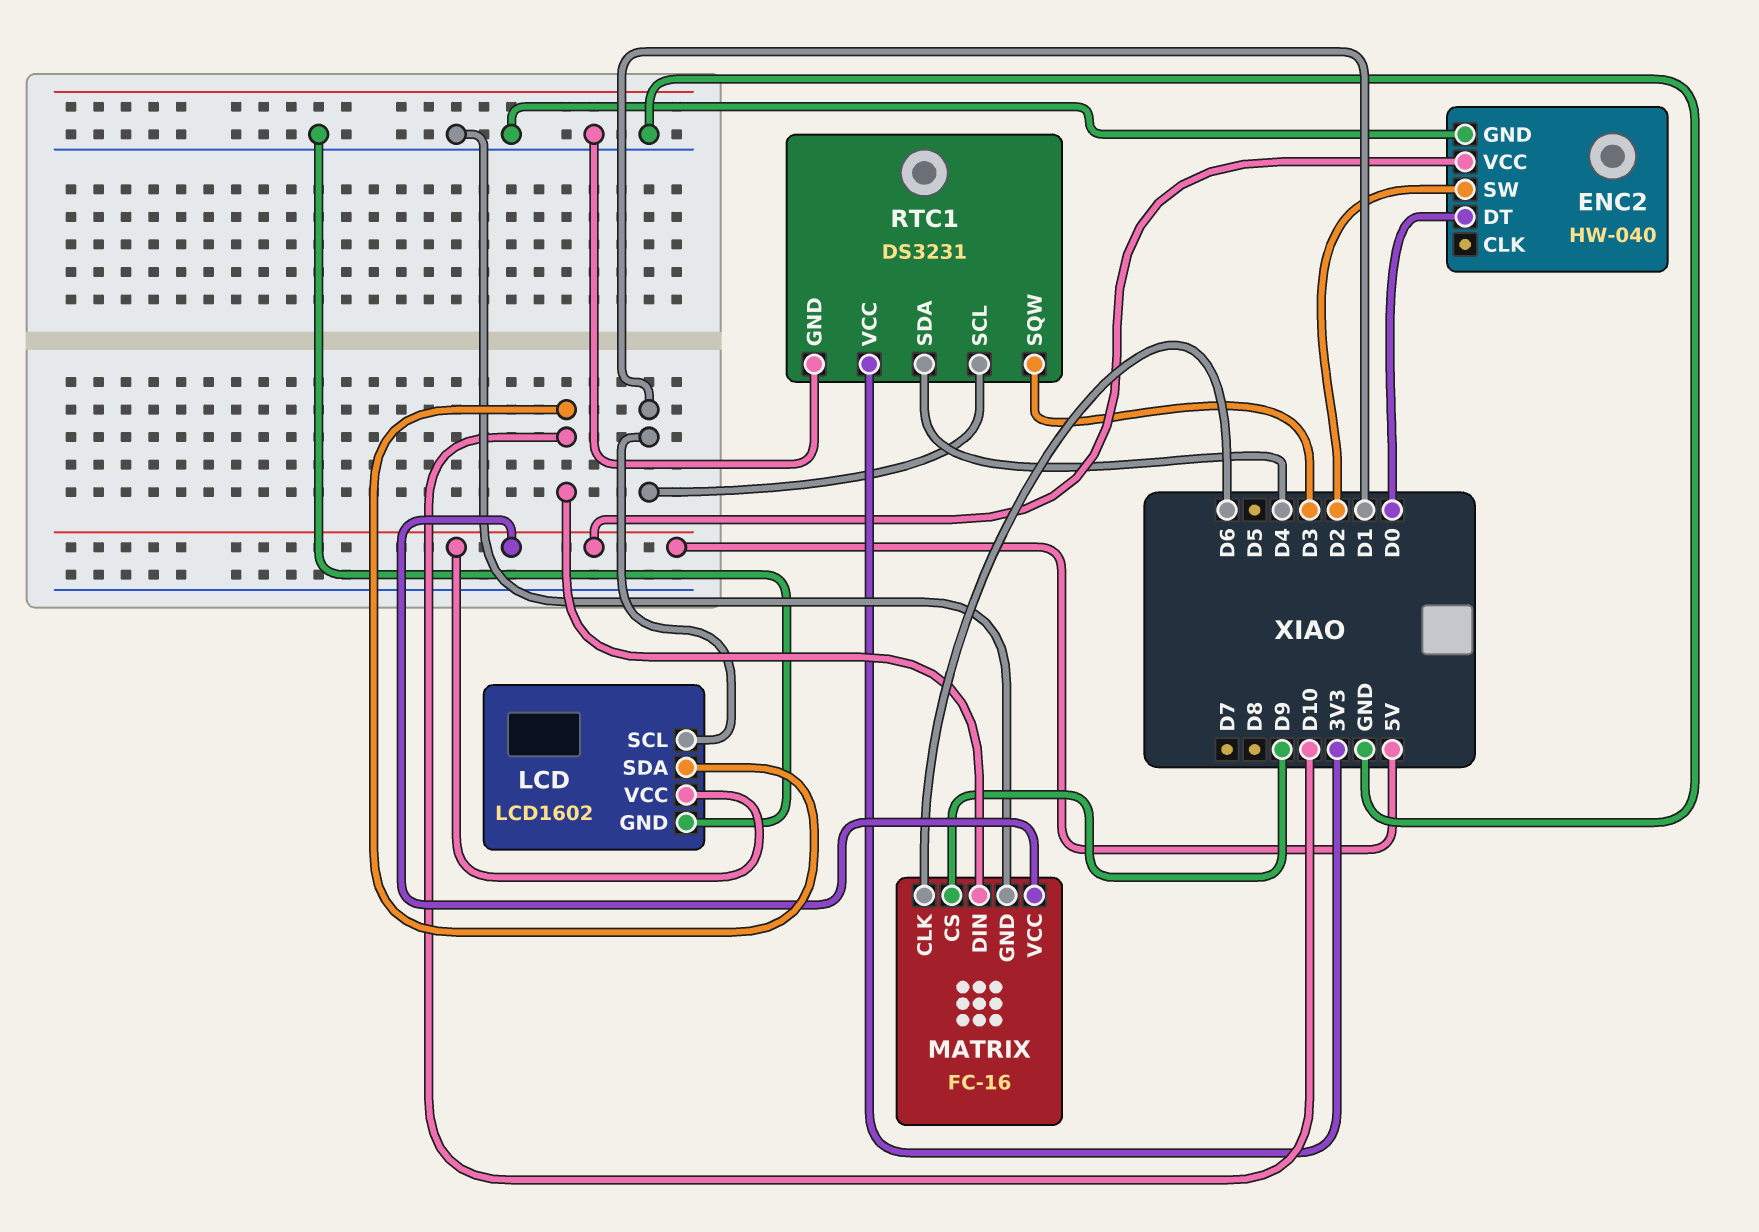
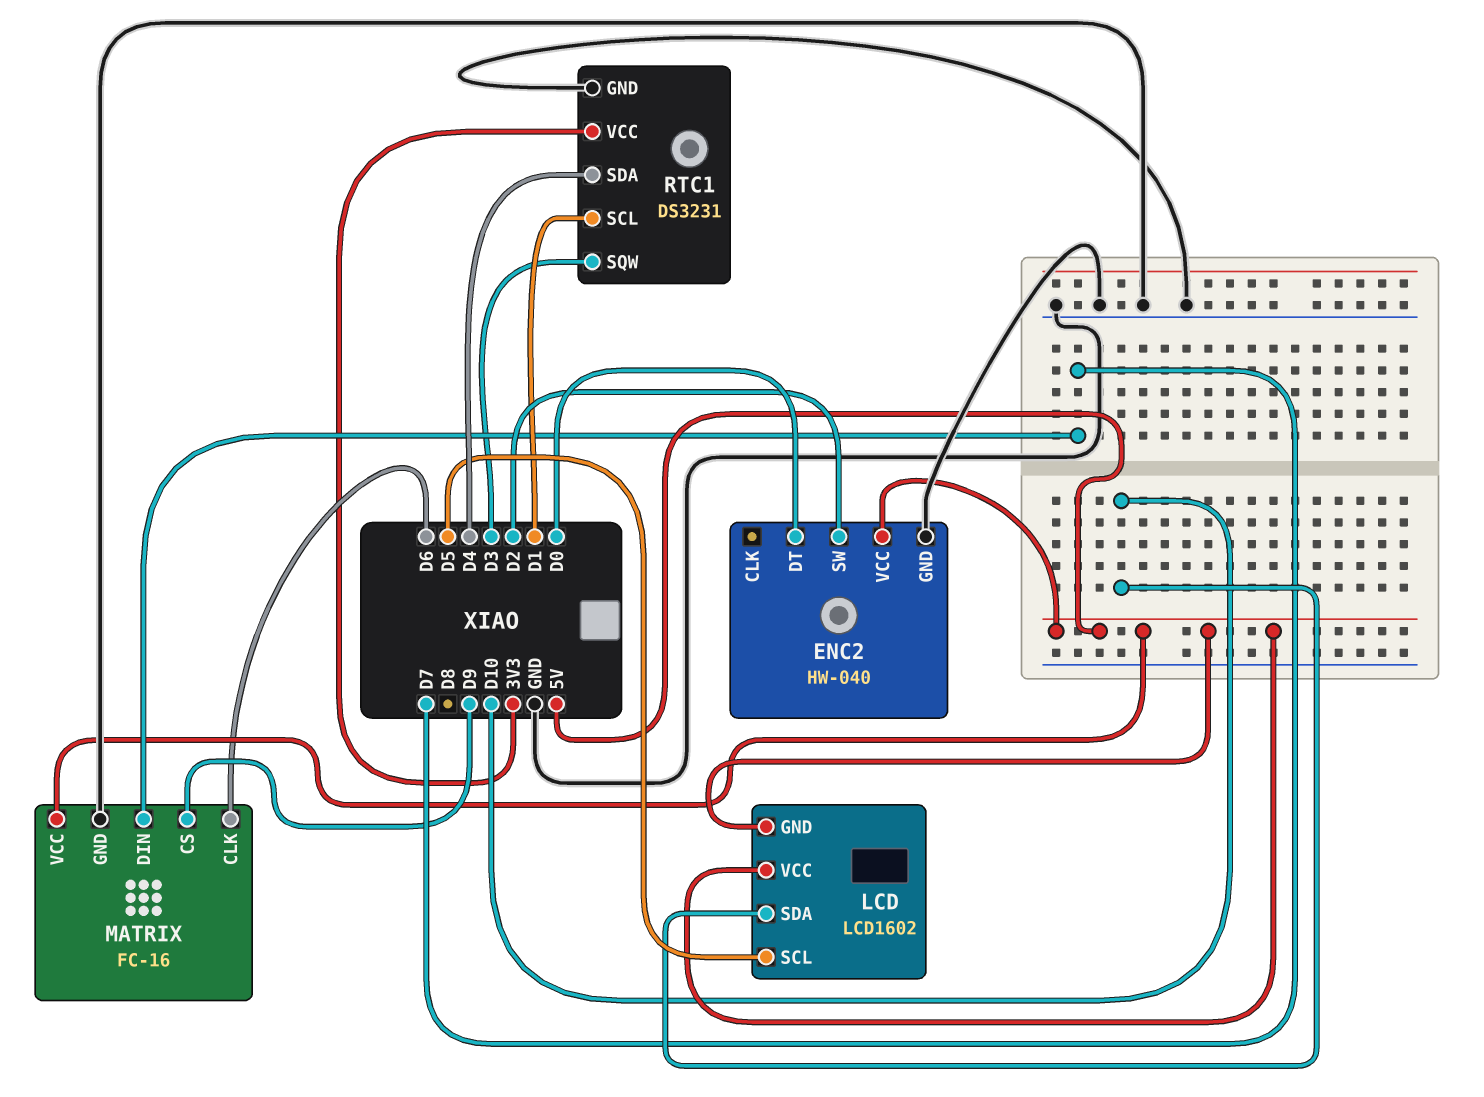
LCD pin GND: GND -> 5V
LCD pin SCL: D1 -> D5
MATRIX pin DIN: D10 -> D7

